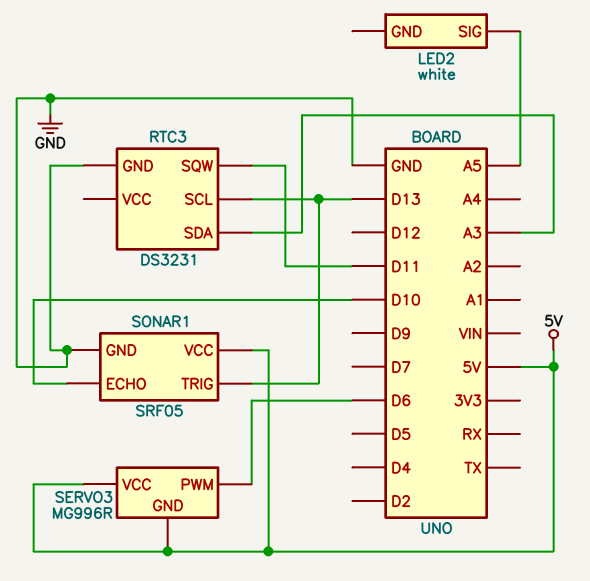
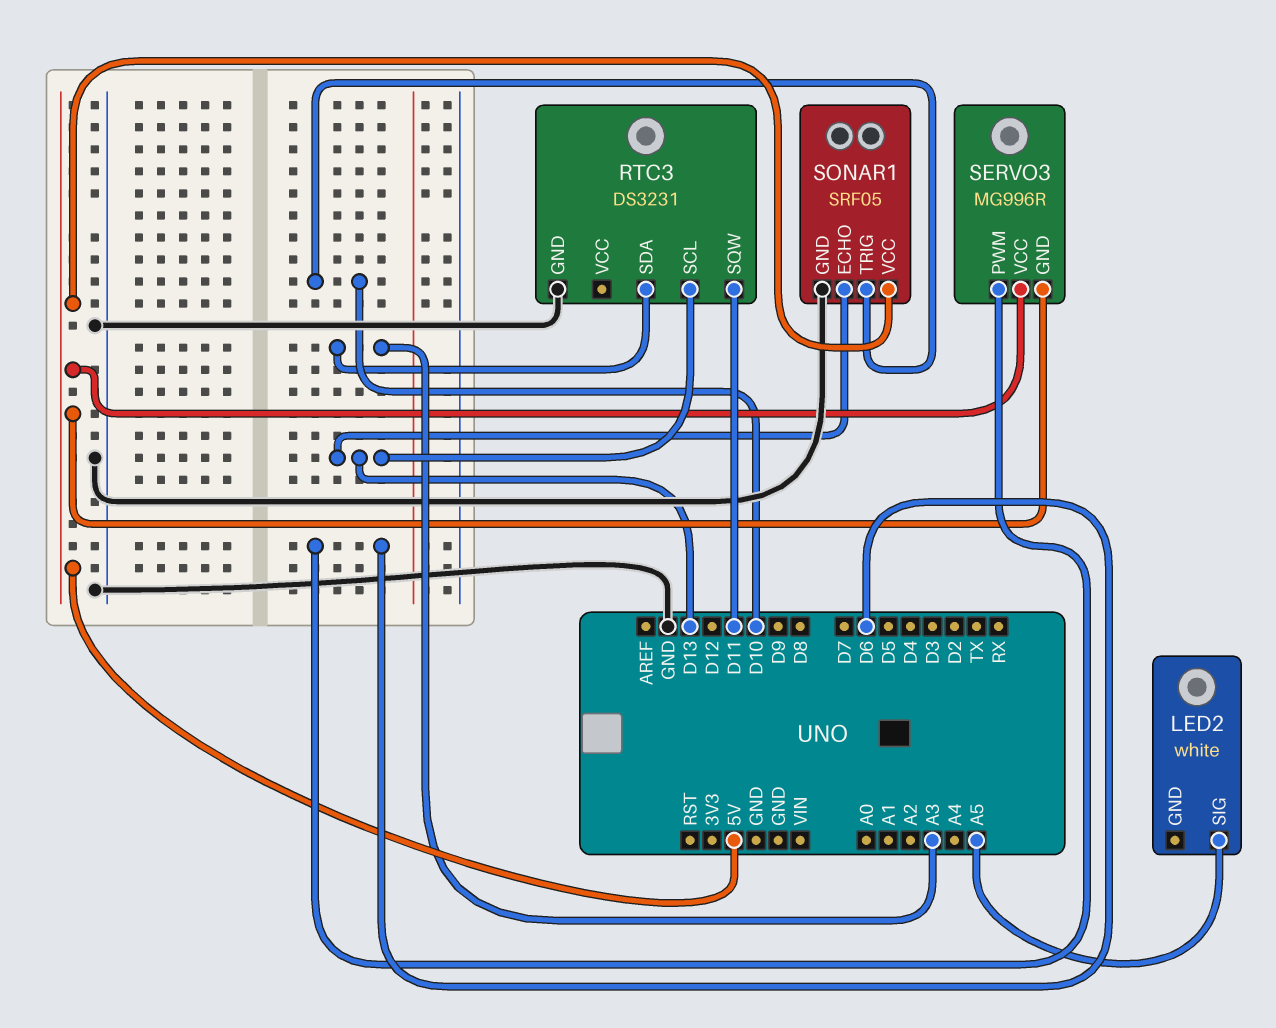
SONAR1 pin ECHO: D10 -> D13
SONAR1 pin TRIG: D13 -> D10

